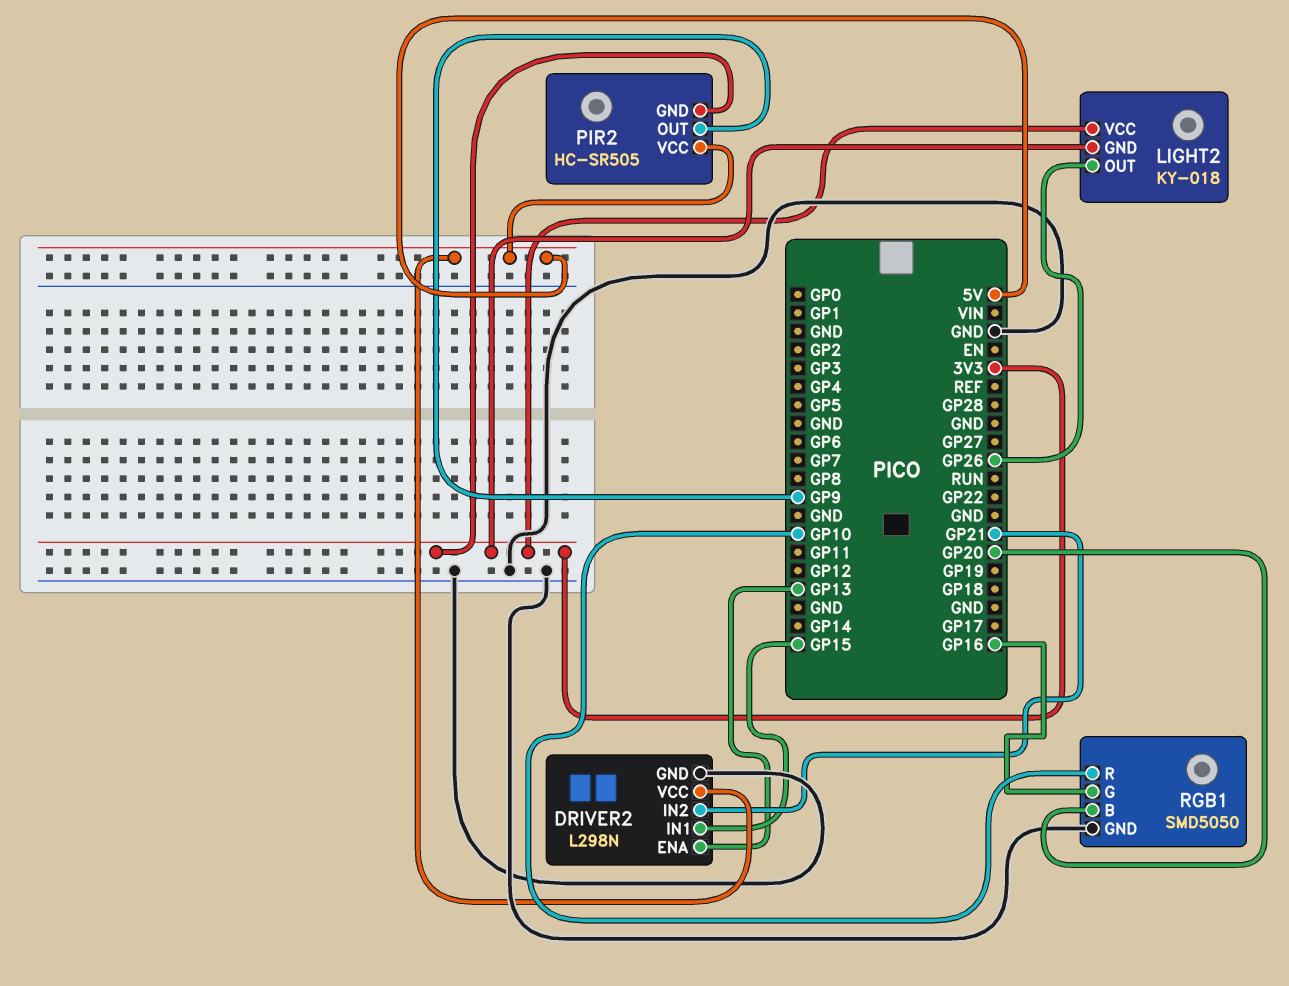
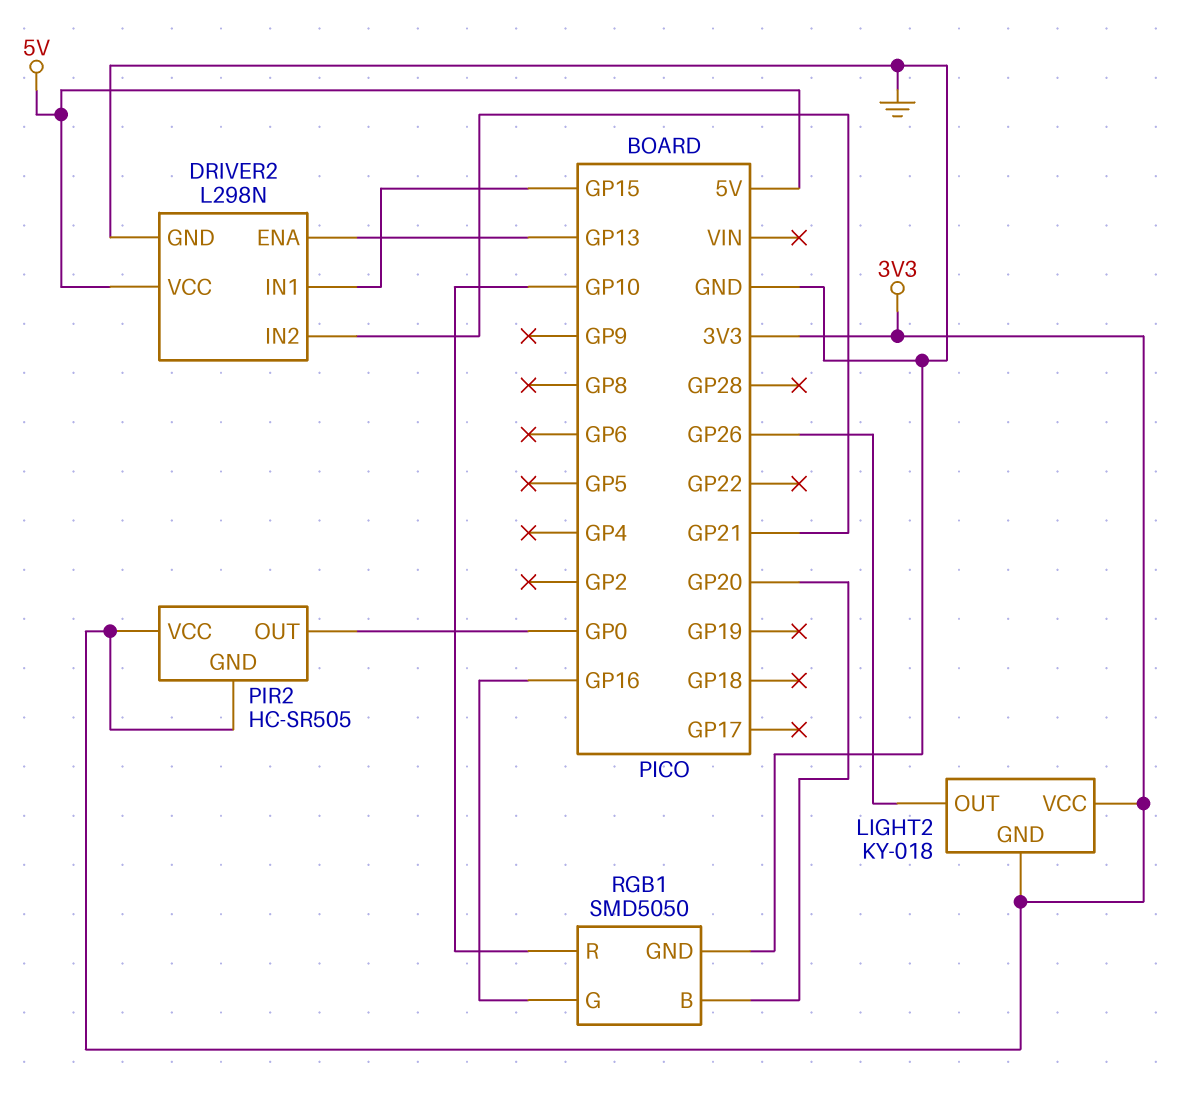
PIR2 pin OUT: GP9 -> GP0
PIR2 pin VCC: 5V -> 3V3

